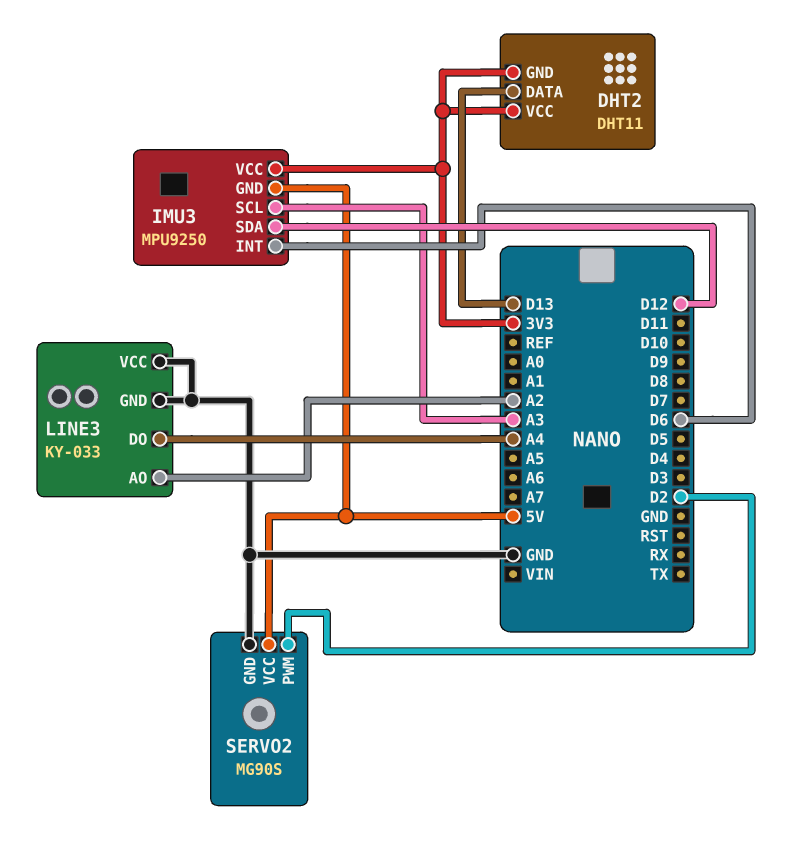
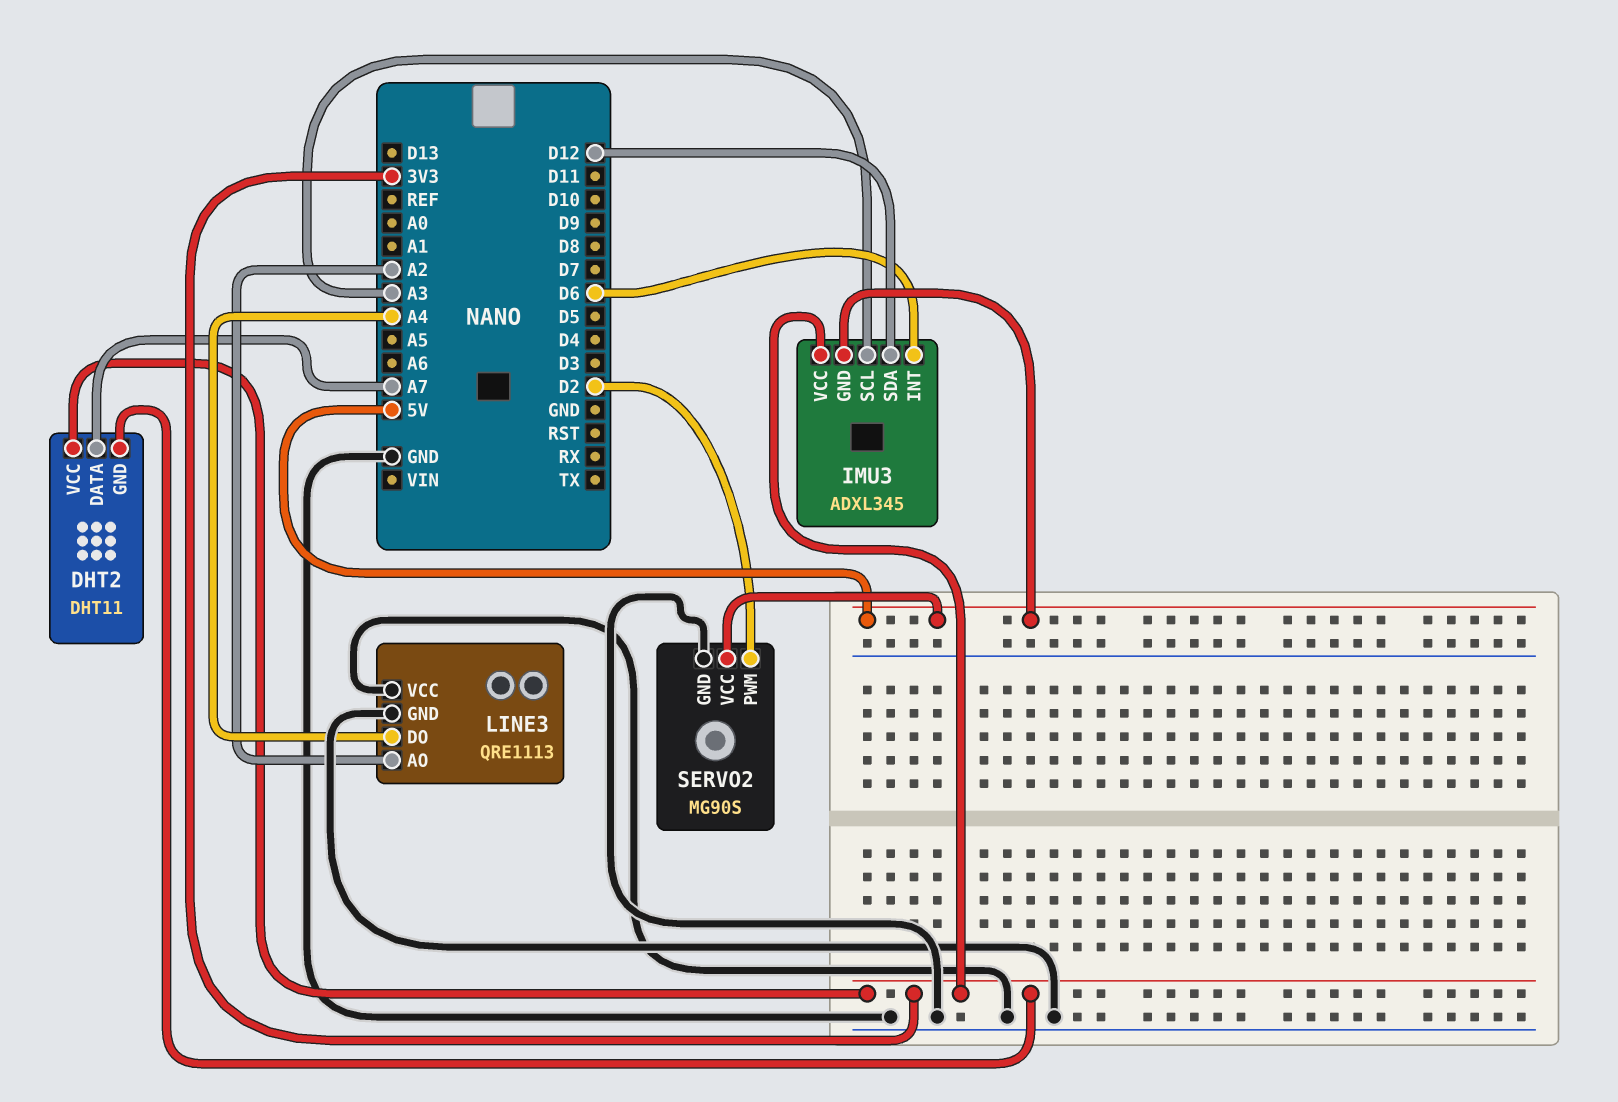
DHT2 pin DATA: D13 -> A7
IMU3: MPU9250 -> ADXL345
LINE3: KY-033 -> QRE1113

